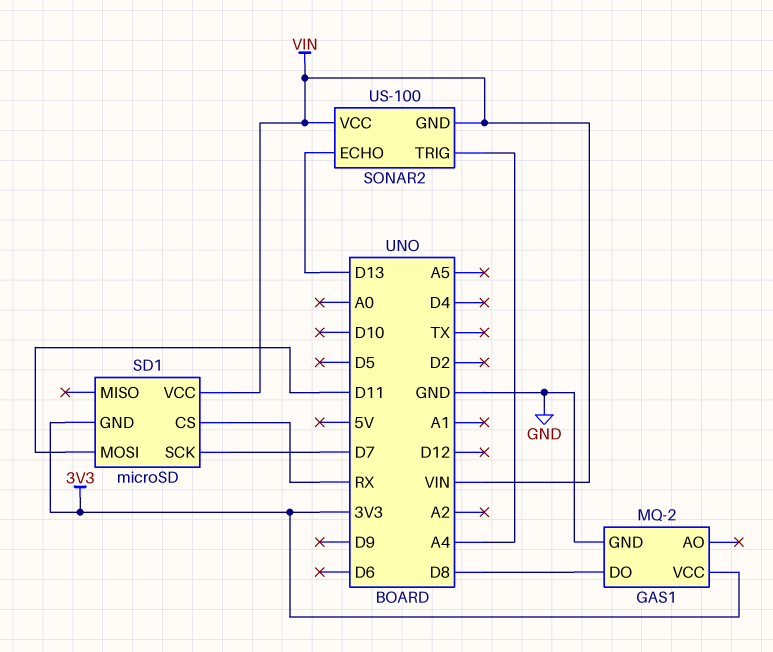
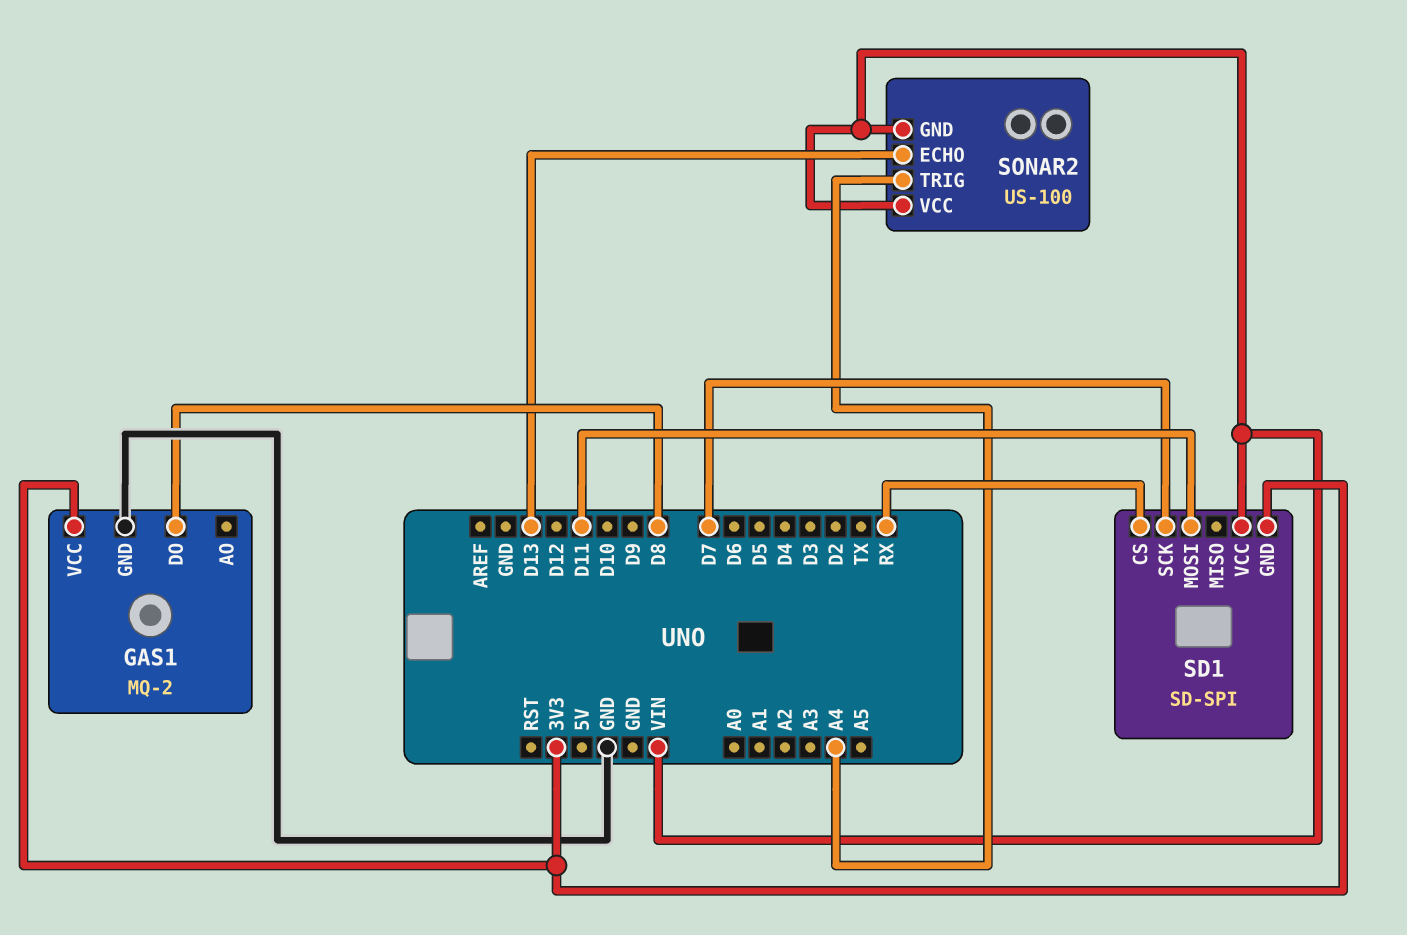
SD1: microSD -> SD-SPI

